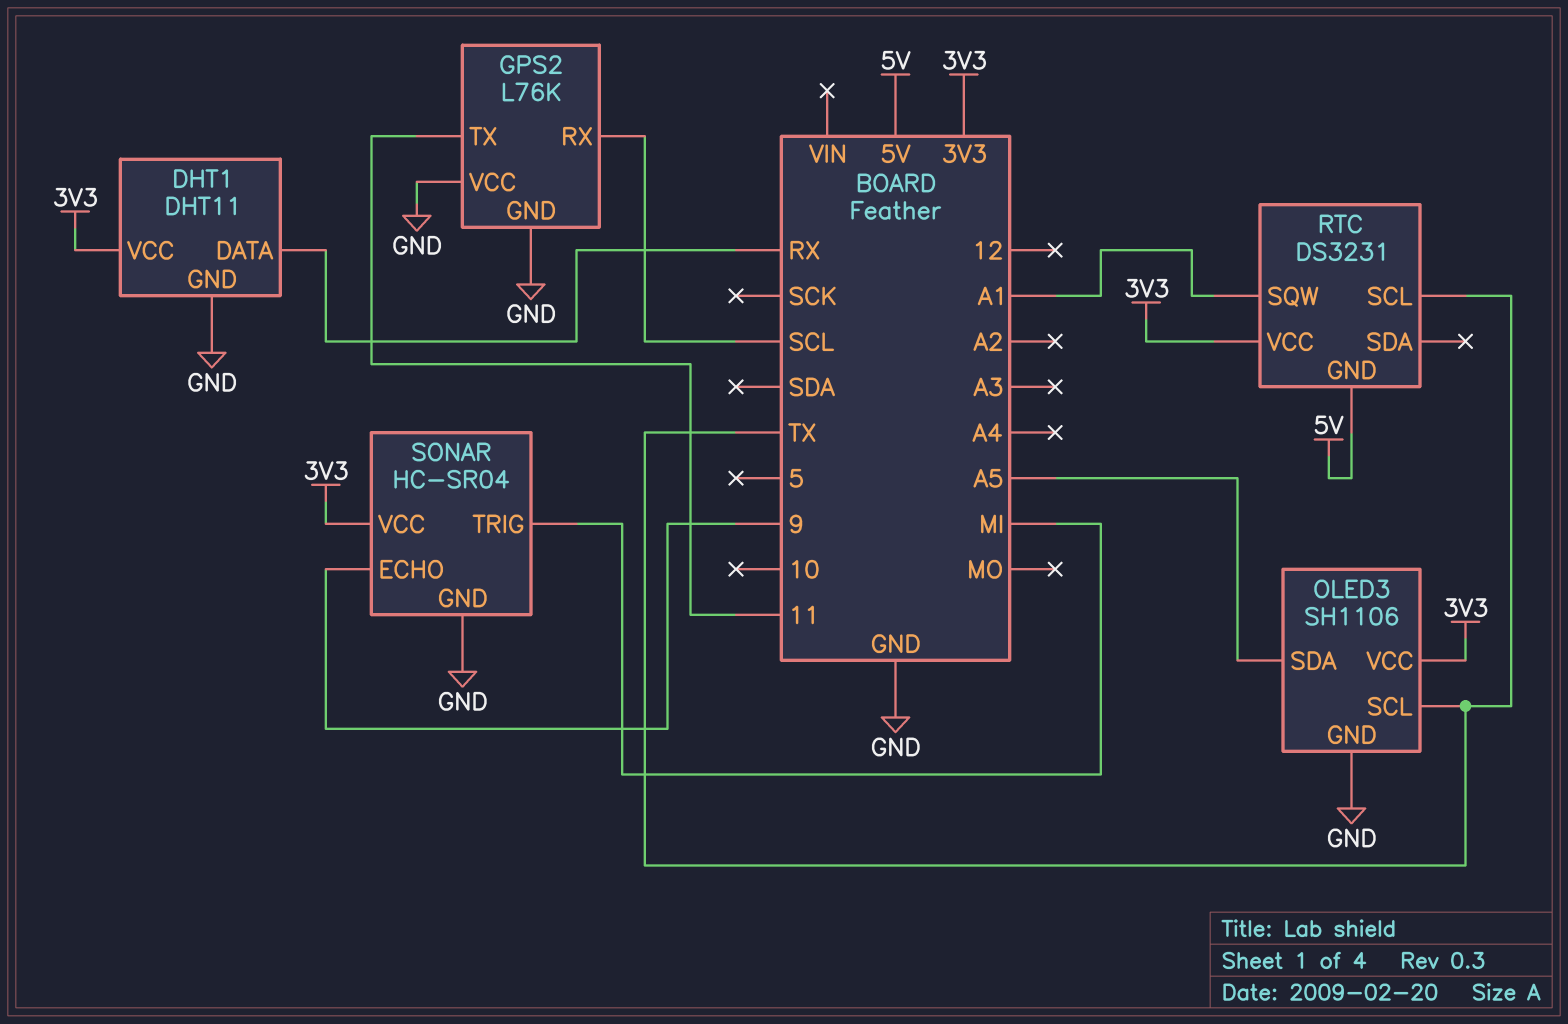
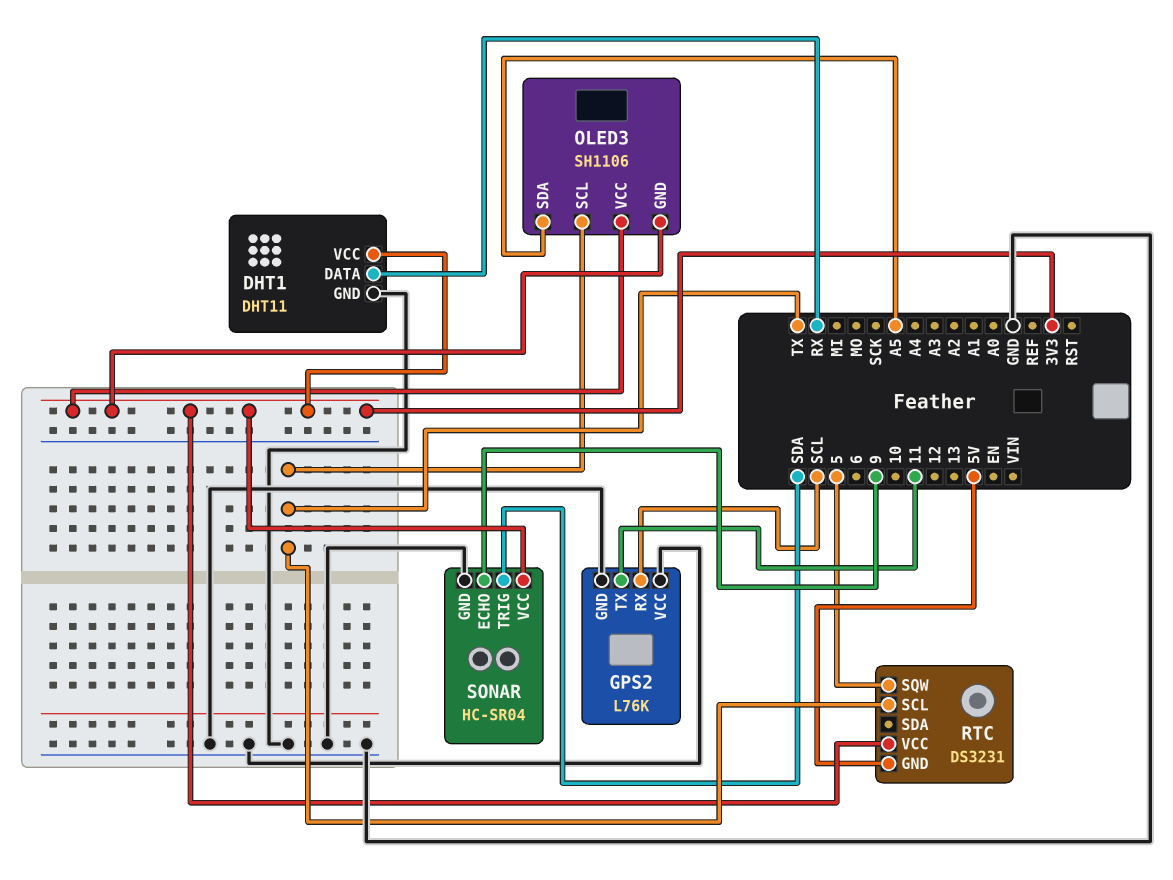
OLED3 pin GND: GND -> 3V3
RTC pin SQW: A1 -> 5
SONAR pin TRIG: MI -> SDA

